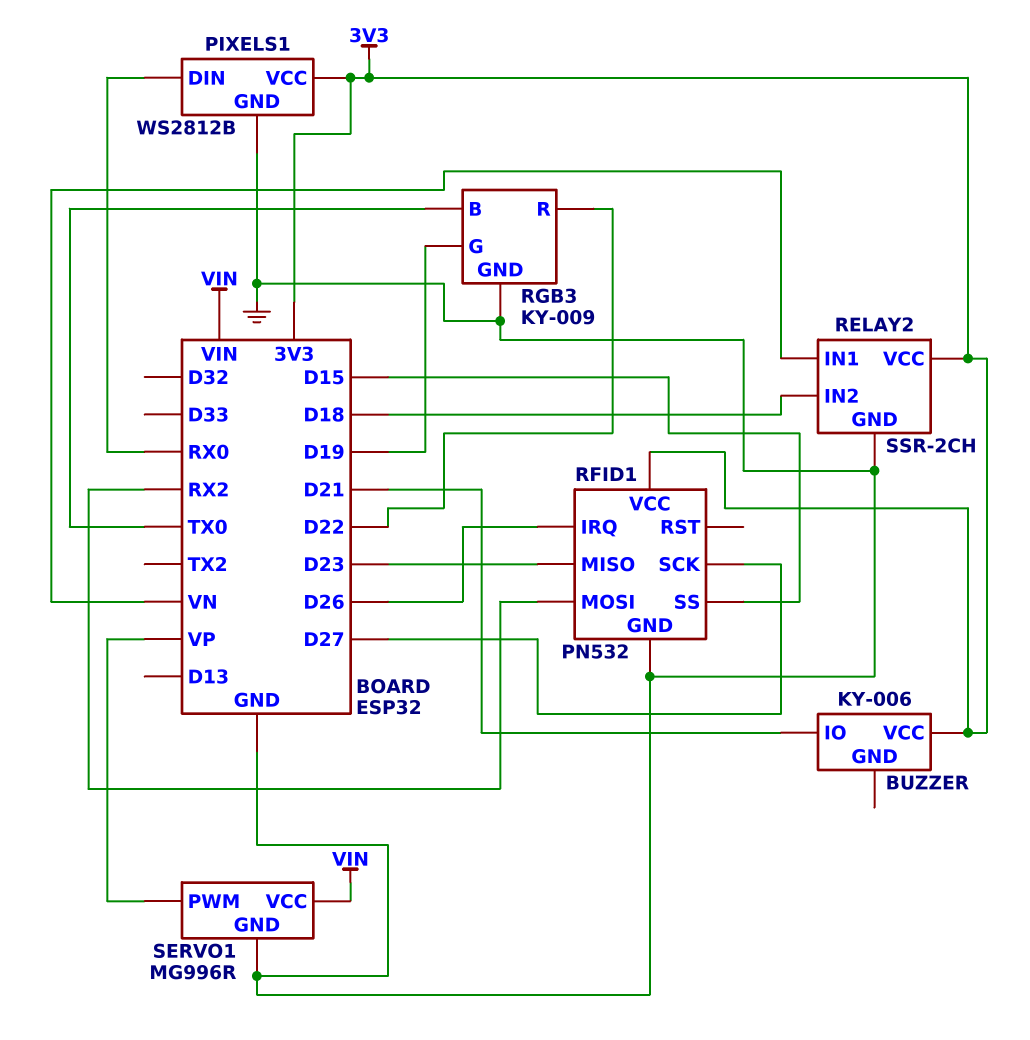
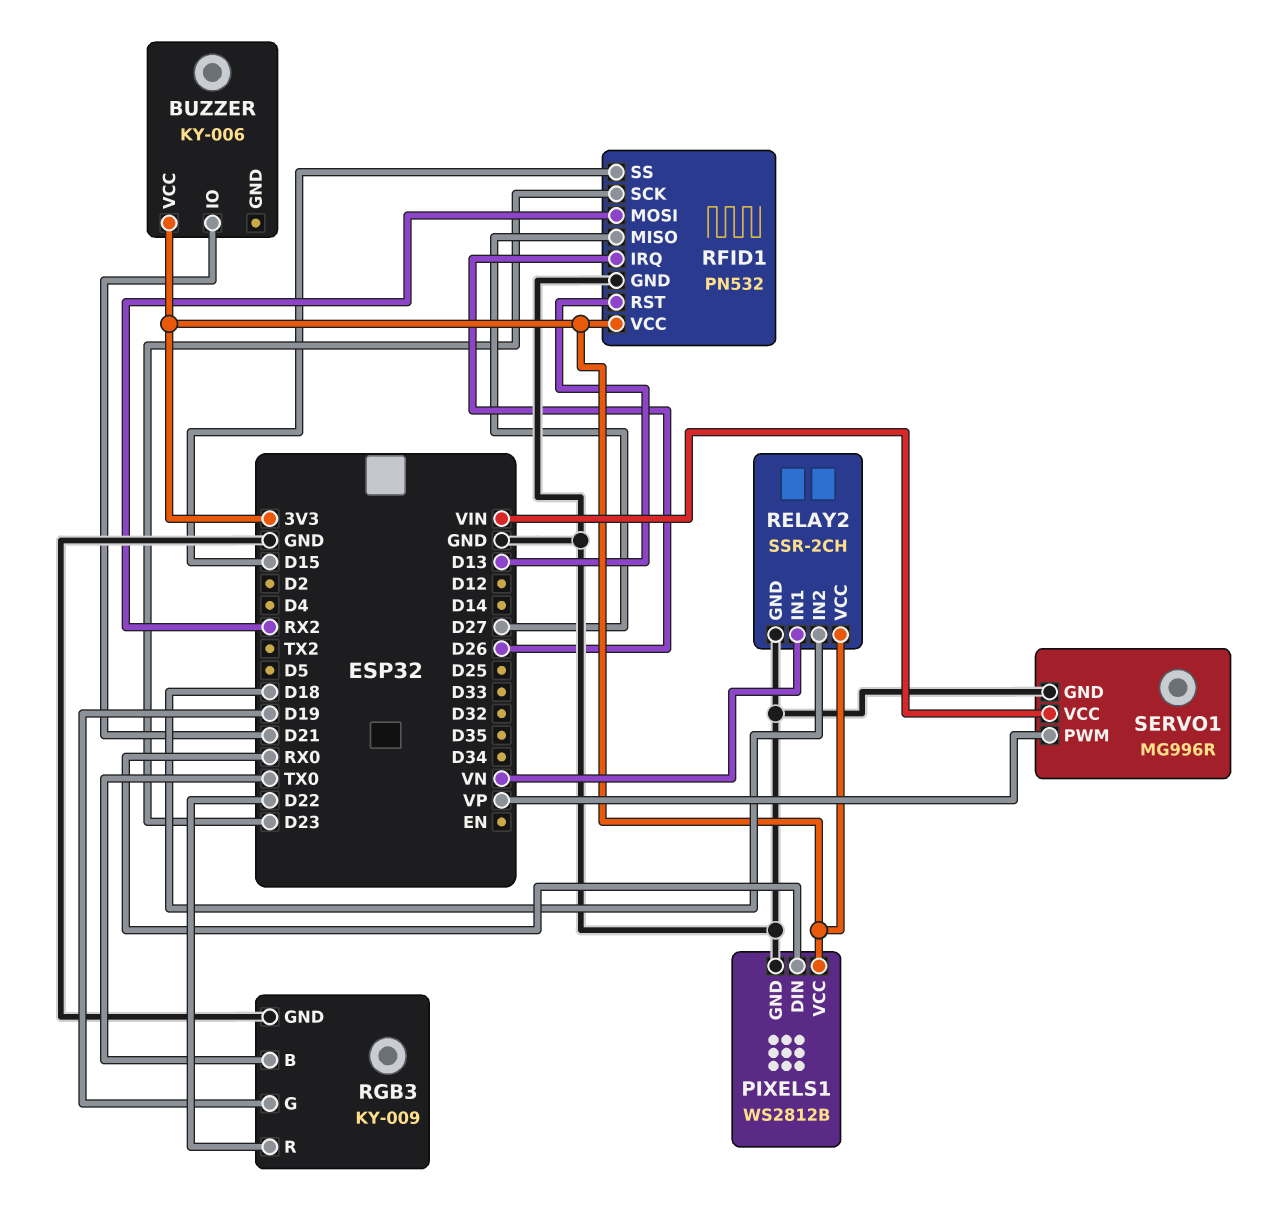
RFID1 pin MISO: D23 -> D27
RFID1 pin RST: none -> D13
RFID1 pin SCK: D27 -> D23

